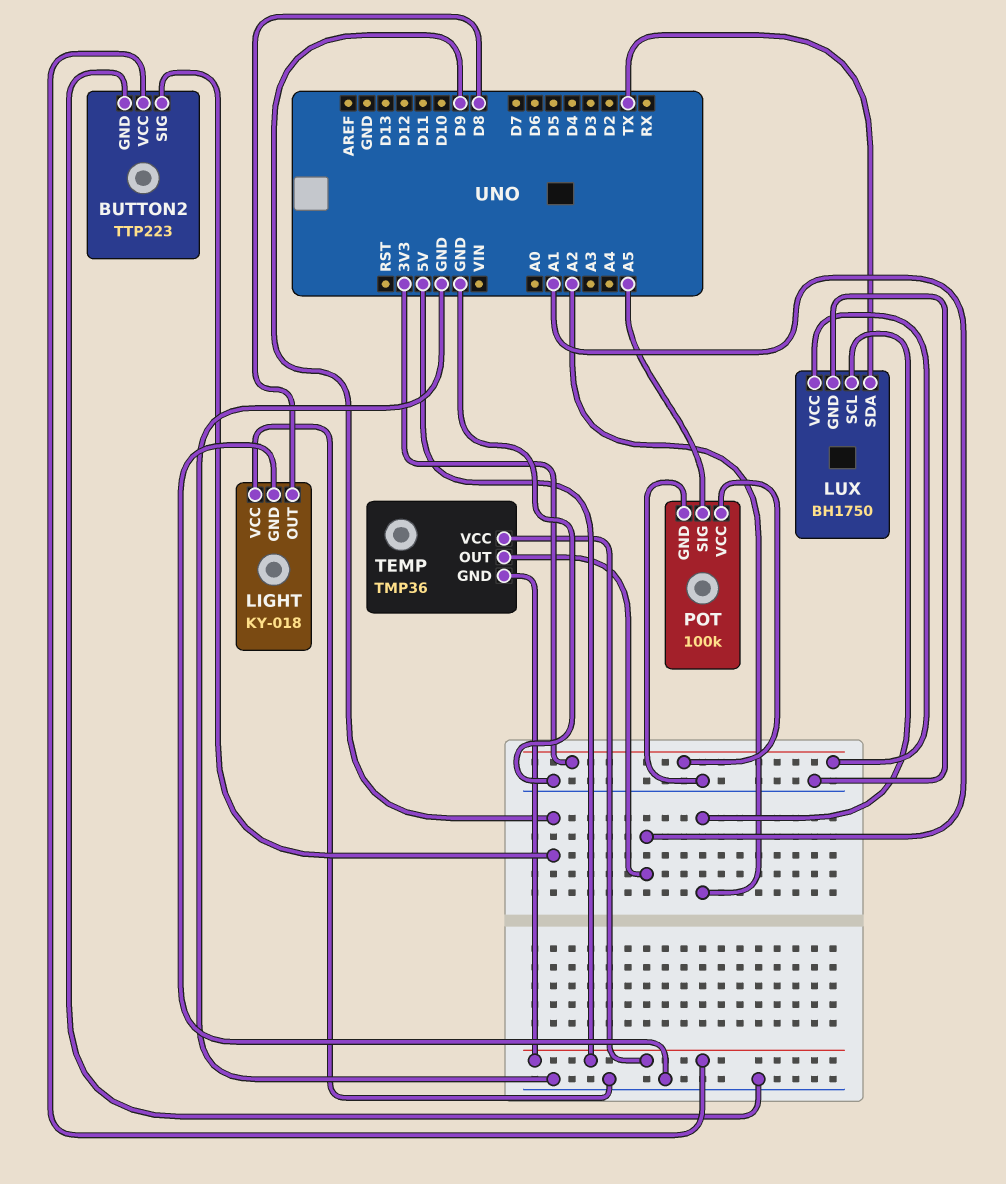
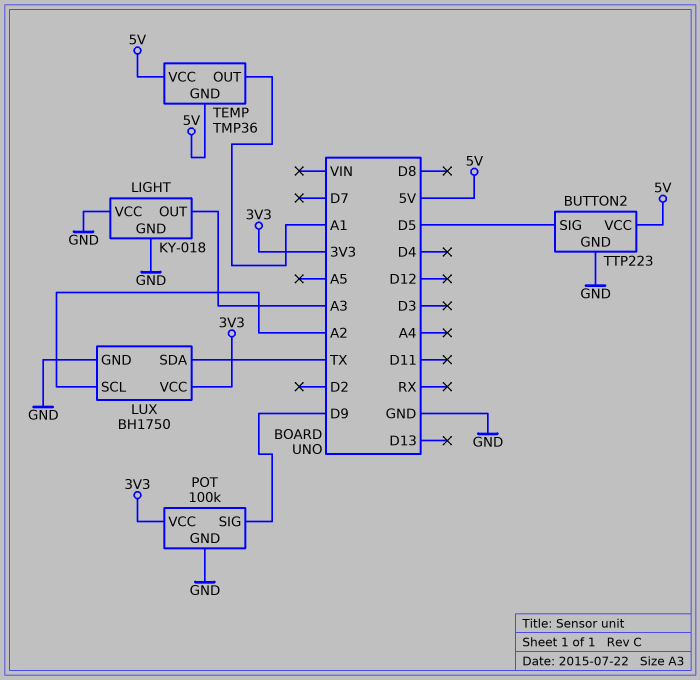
BUTTON2 pin SIG: D9 -> D5
LIGHT pin OUT: D8 -> A3
POT pin SIG: A5 -> D9

